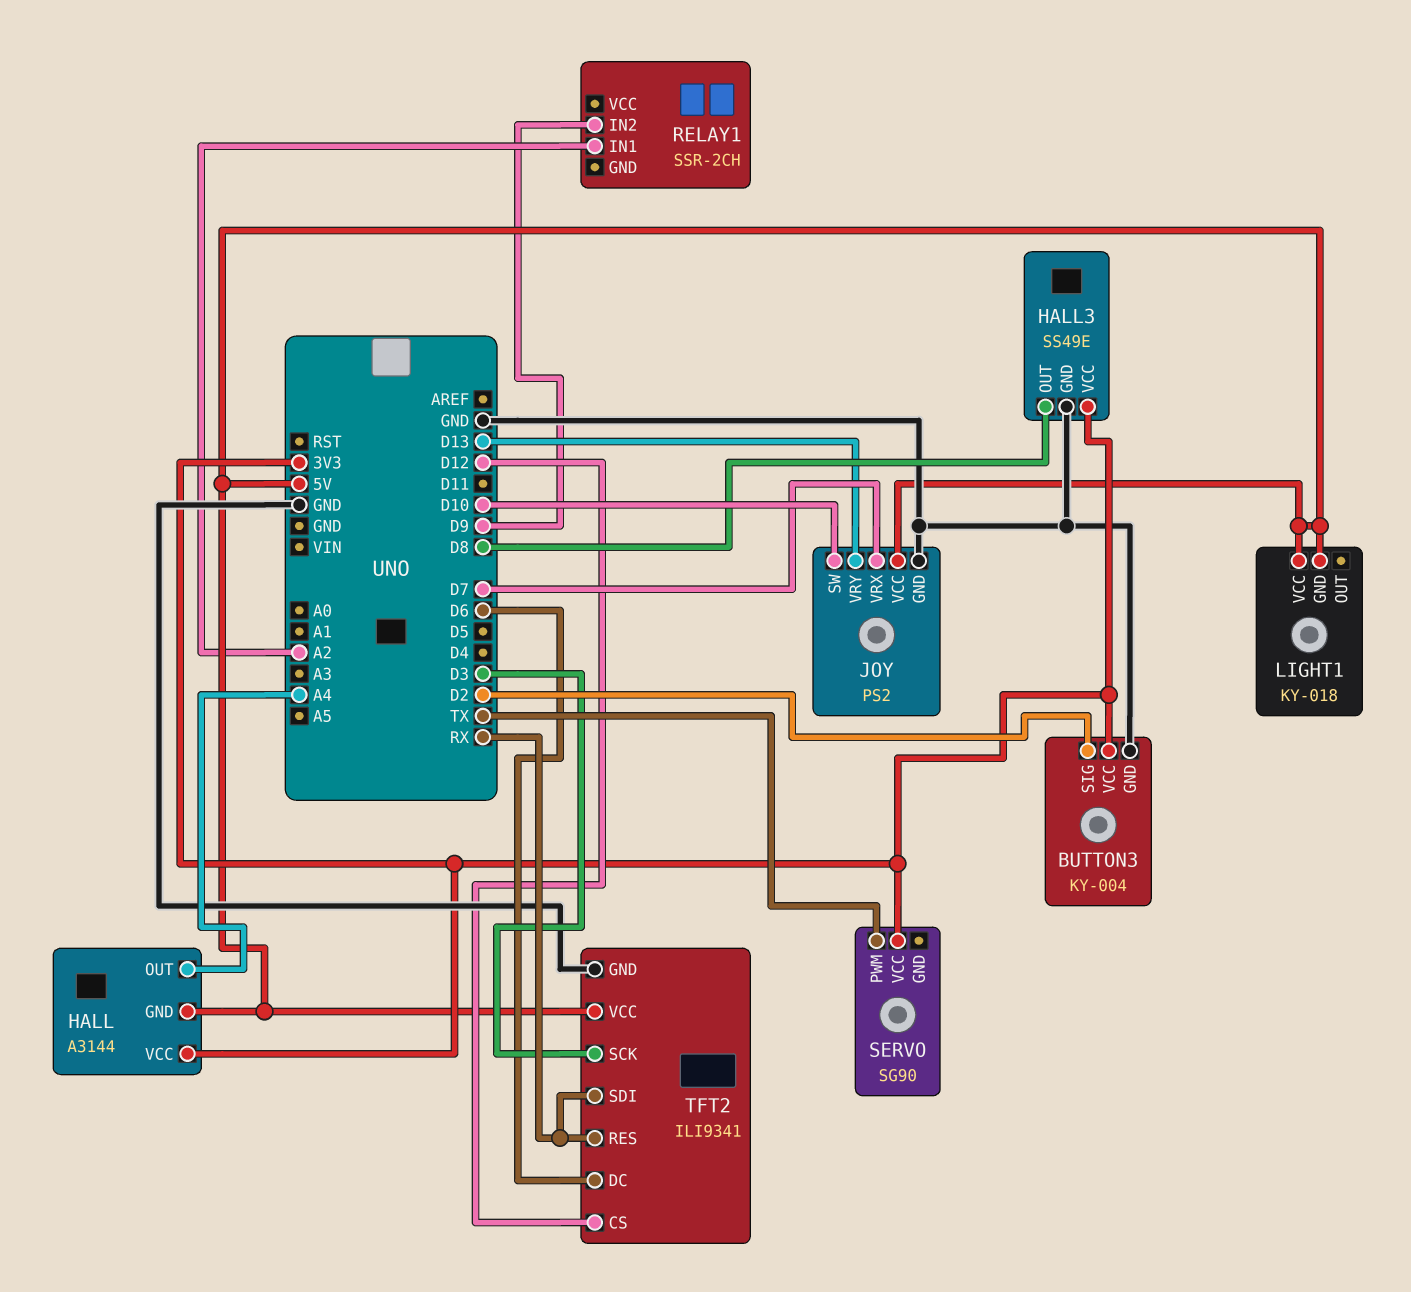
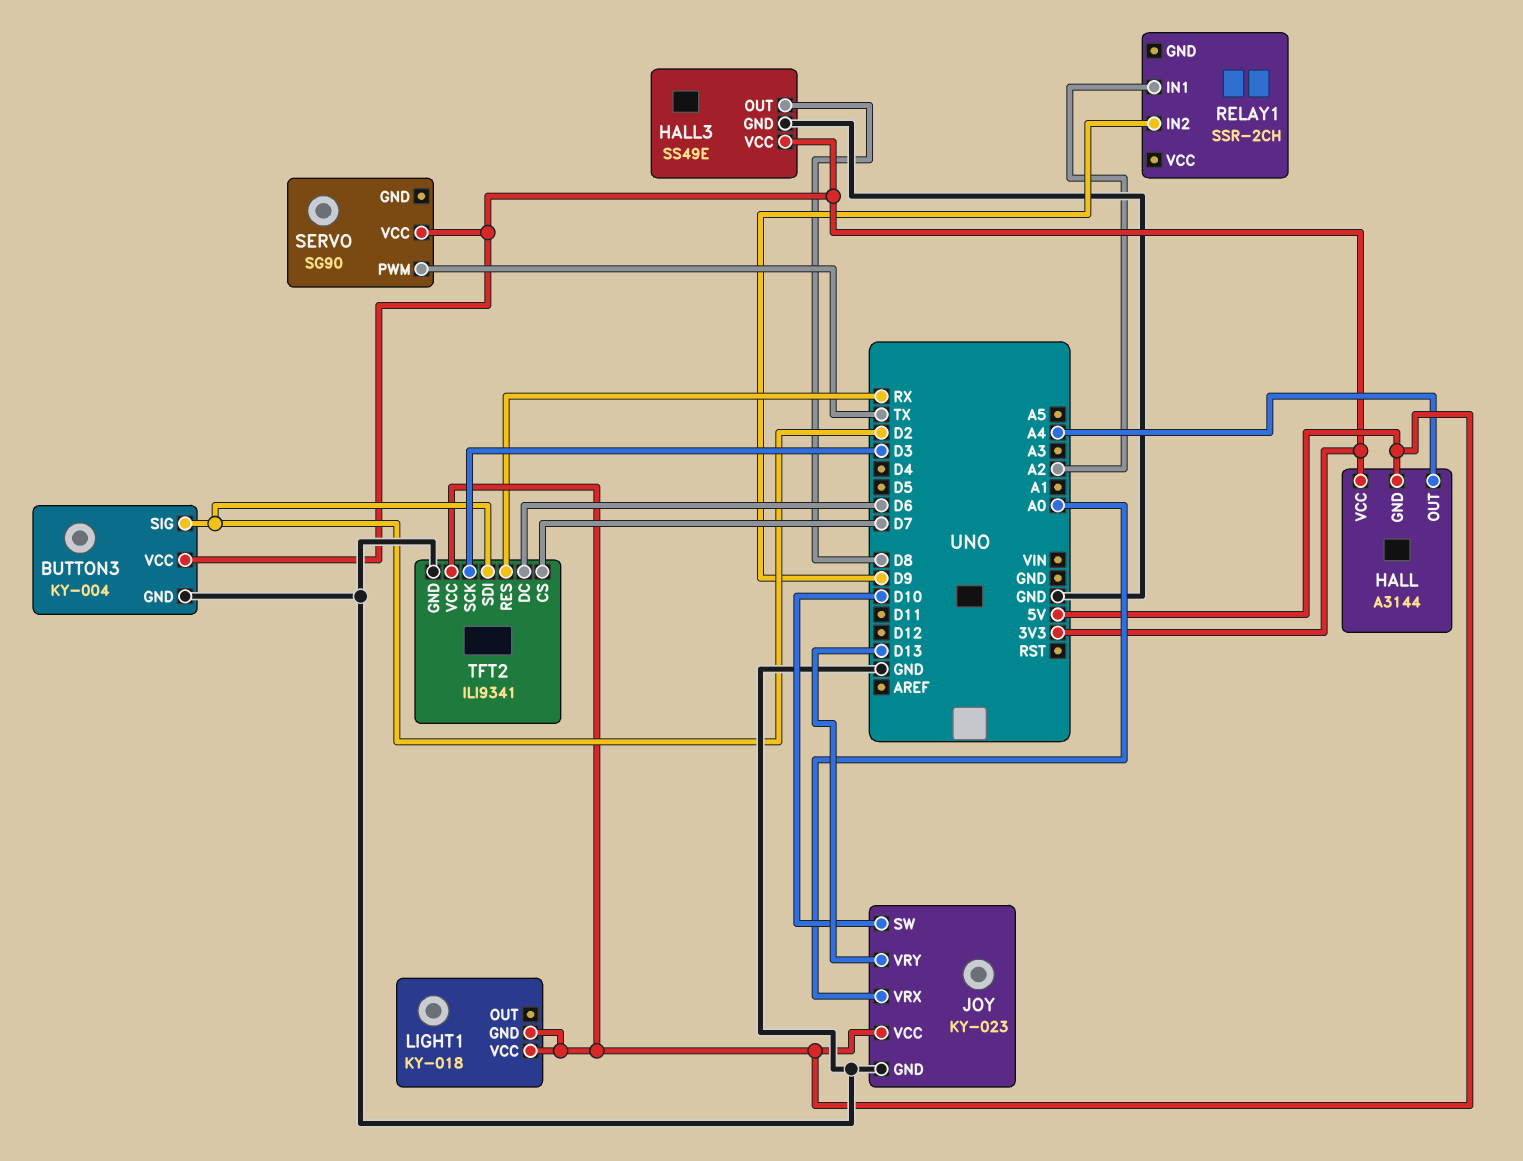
JOY: PS2 -> KY-023
JOY pin VRX: D7 -> A0
TFT2 pin CS: D12 -> D7
TFT2 pin SDI: RX -> D2

